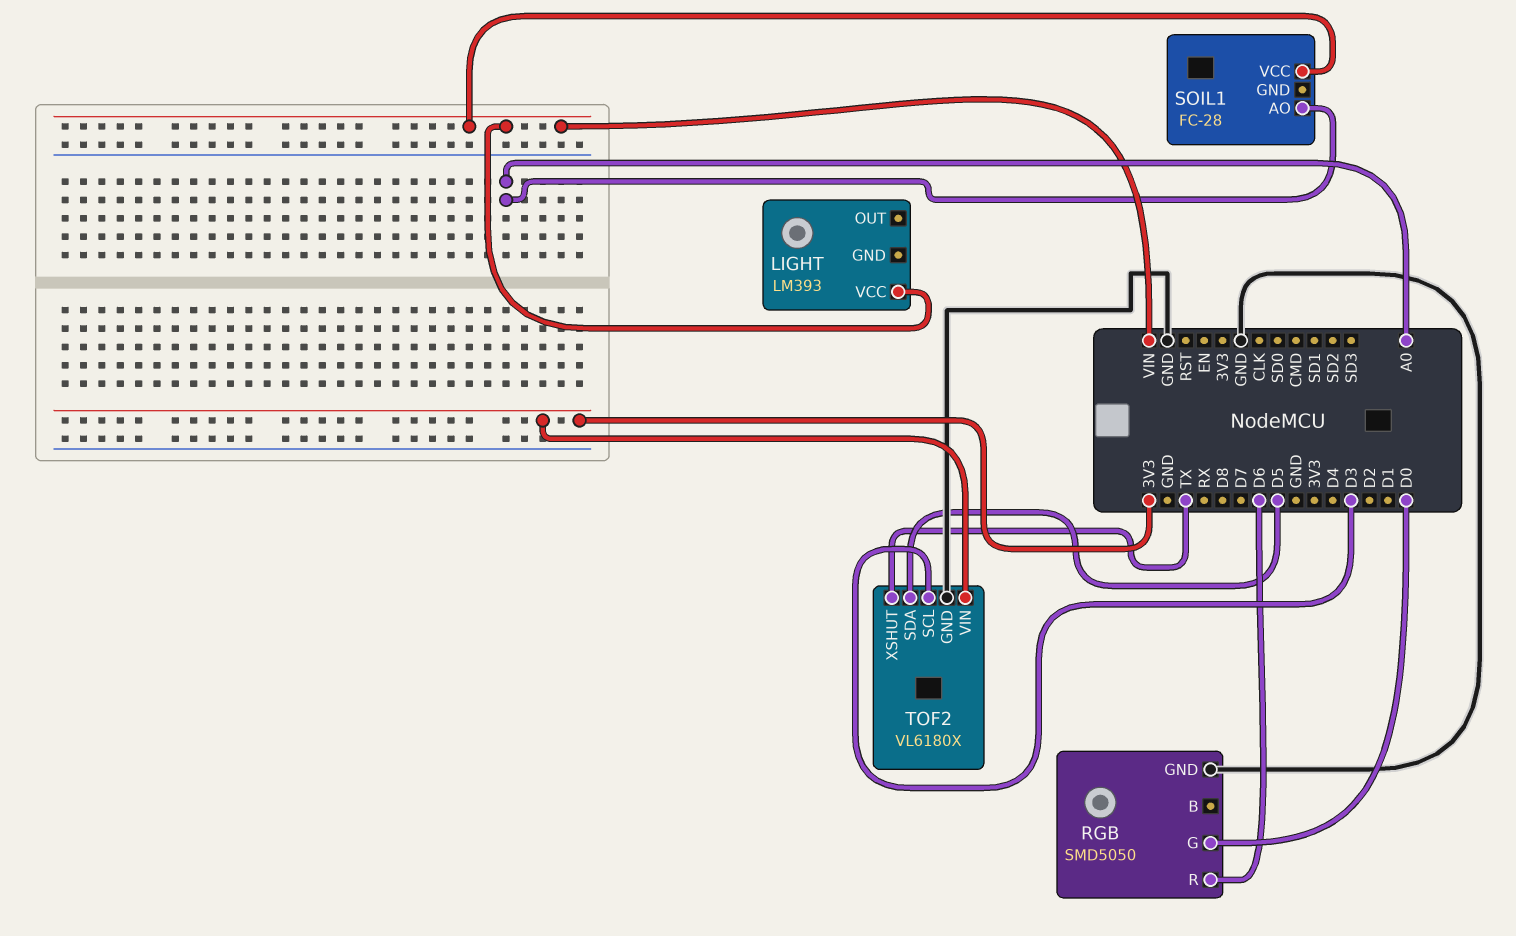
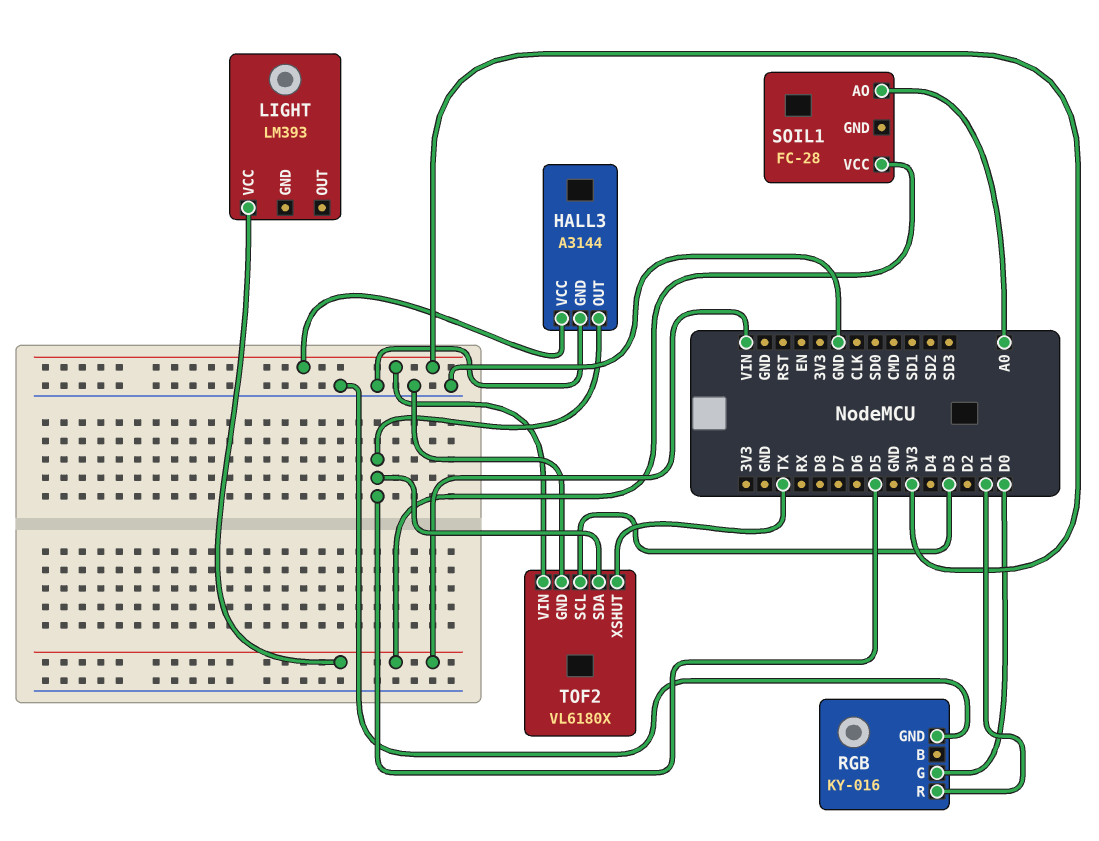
HALL3: none -> A3144
HALL3 pin GND: none -> GND
HALL3 pin OUT: none -> D5
HALL3 pin VCC: none -> 3V3
RGB: SMD5050 -> KY-016
RGB pin R: D6 -> D1

